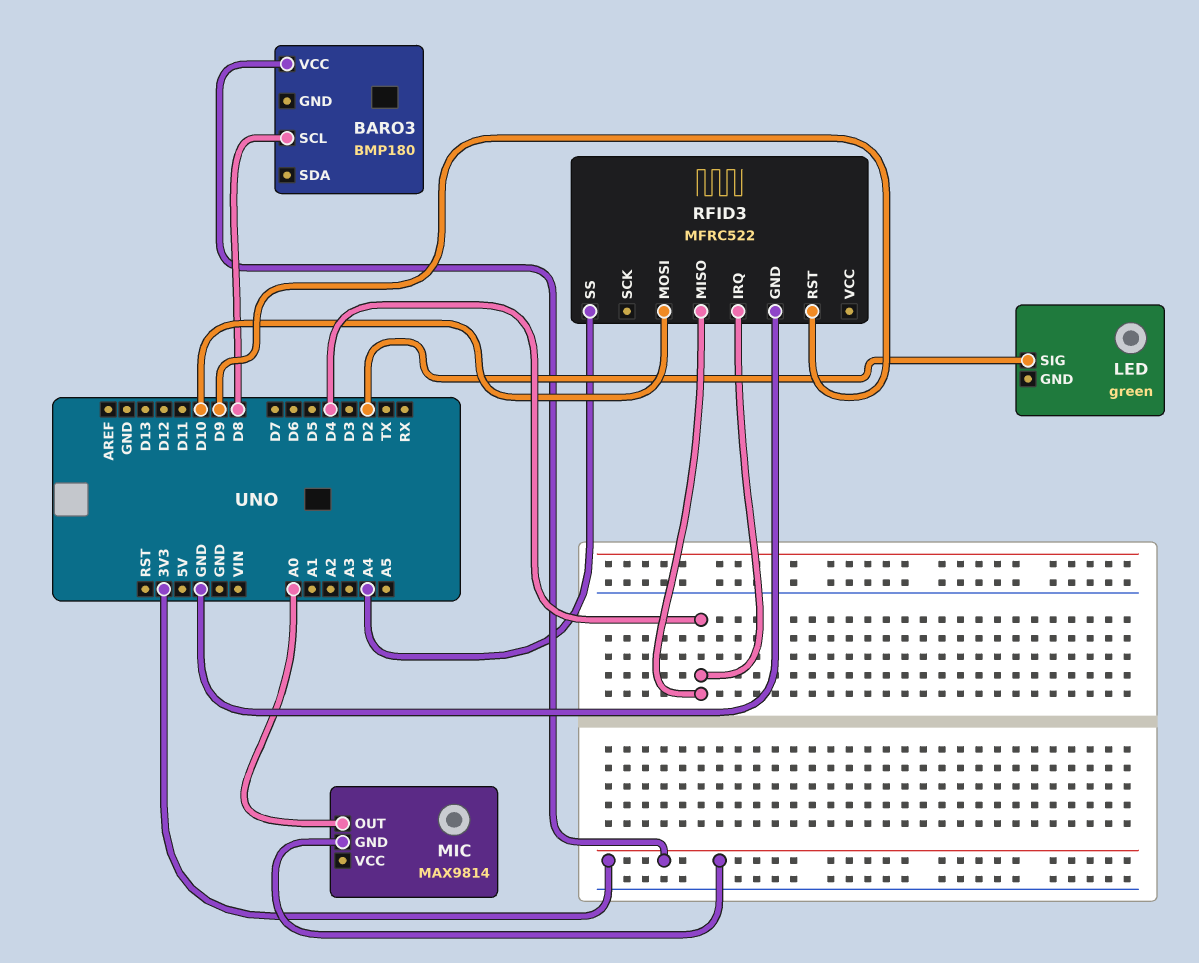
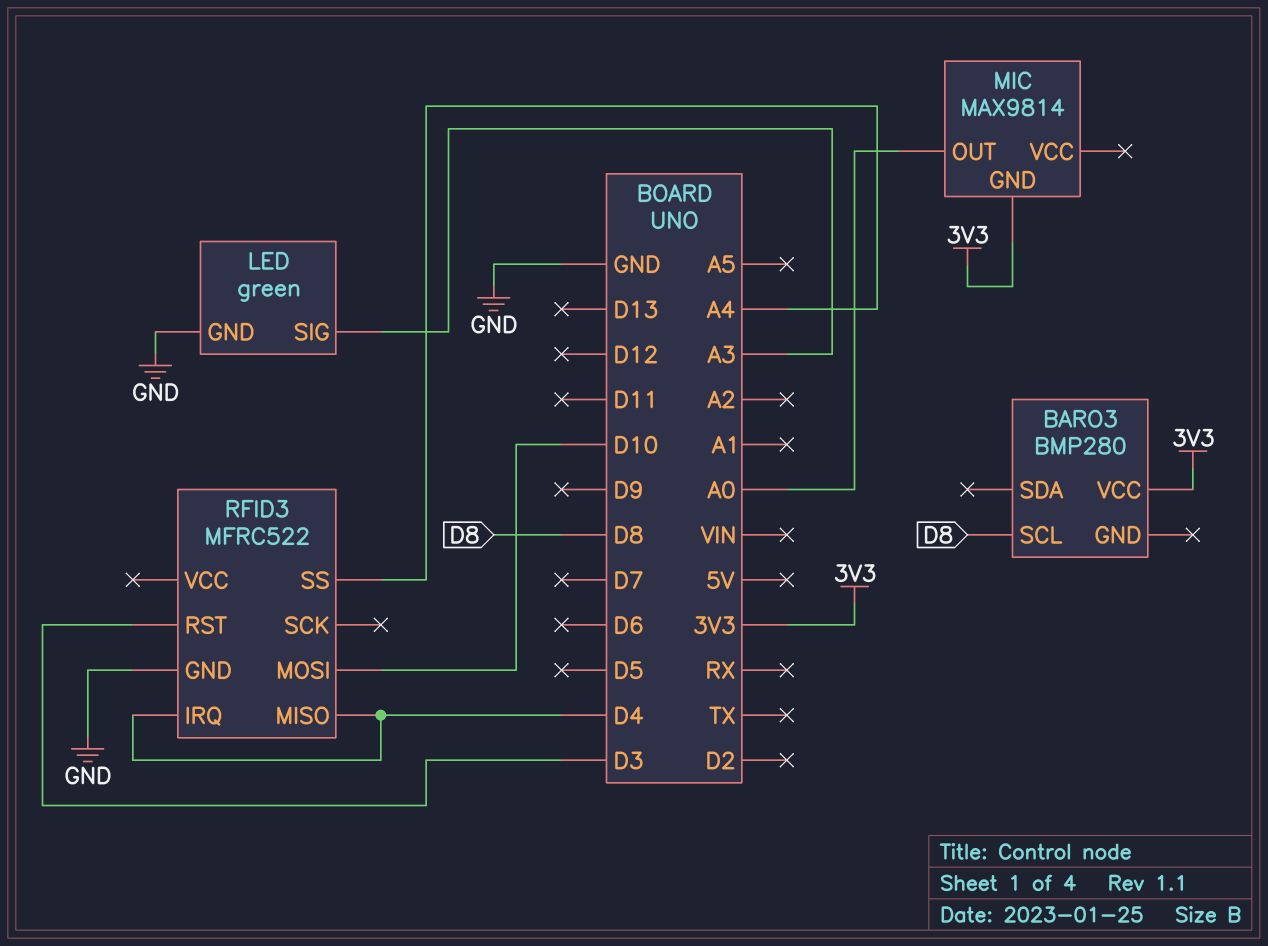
BARO3: BMP180 -> BMP280
LED pin GND: none -> GND
LED pin SIG: D2 -> A3
RFID3 pin RST: D9 -> D3

